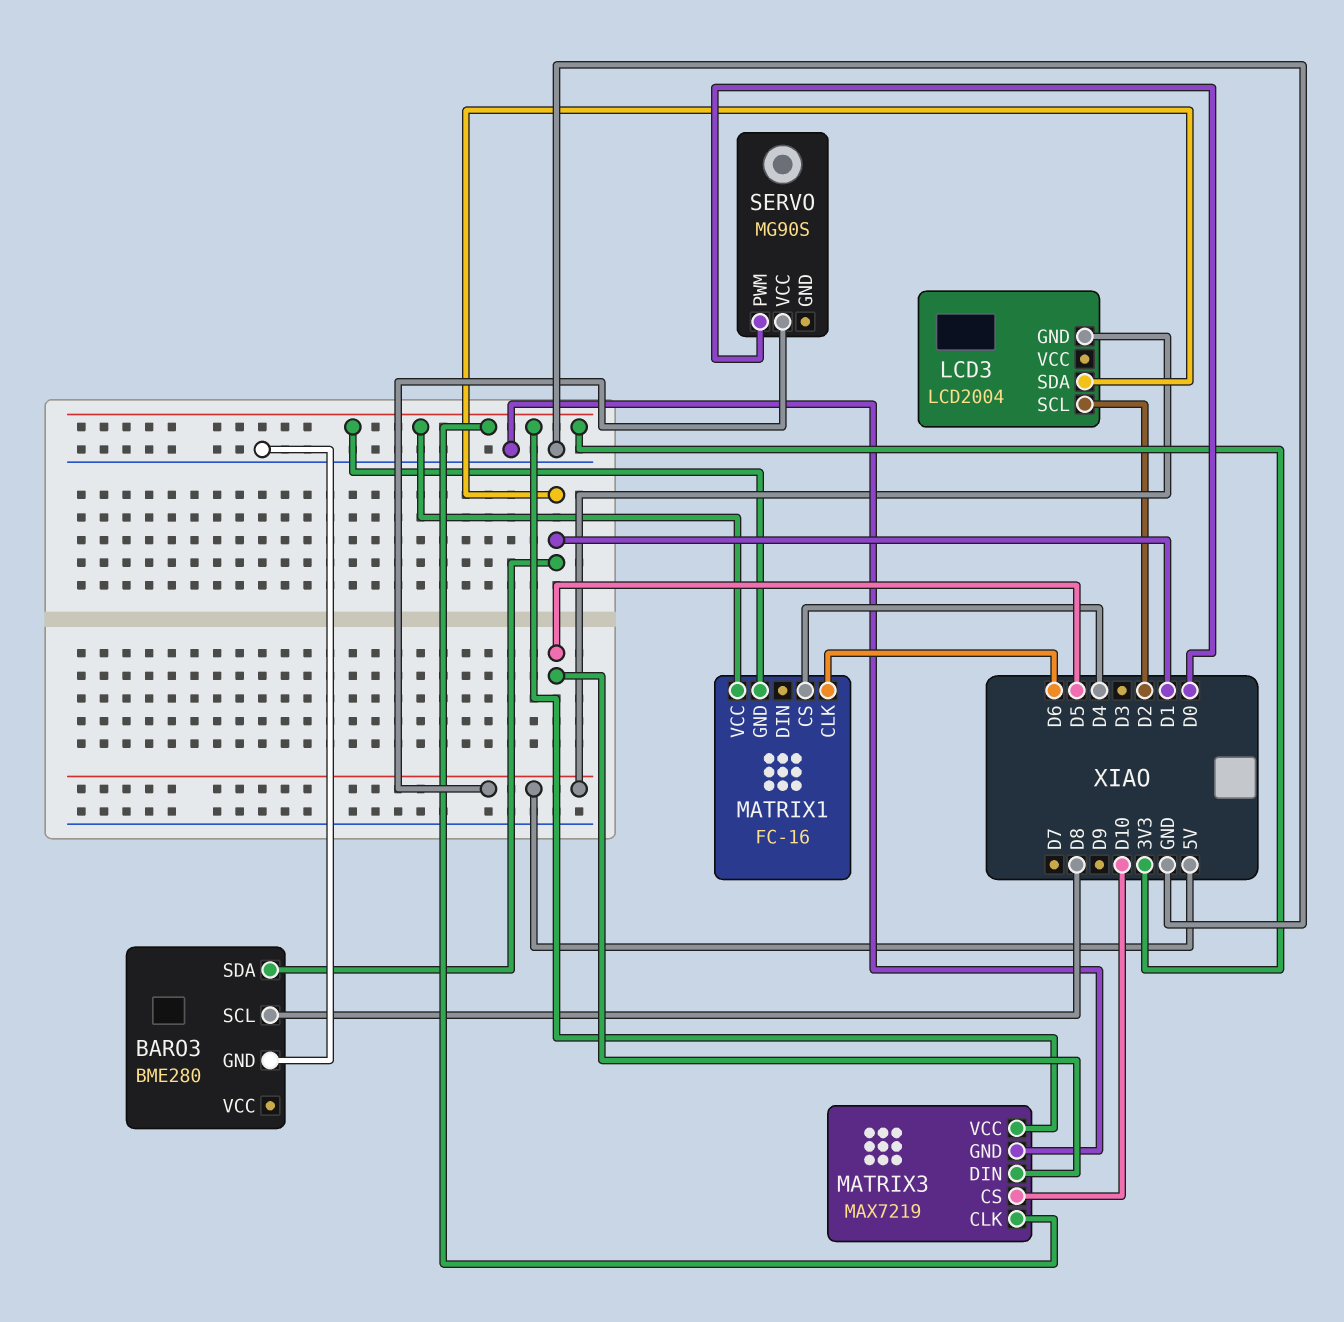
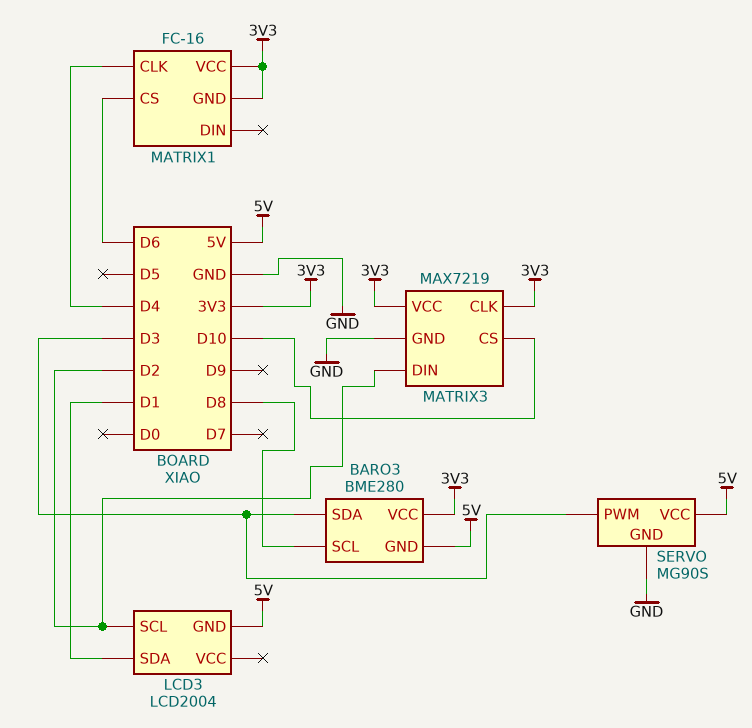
BARO3 pin GND: GND -> 5V
BARO3 pin SDA: D1 -> D3
BARO3 pin VCC: none -> 3V3
MATRIX1 pin CLK: D6 -> D4
MATRIX1 pin CS: D4 -> D6
MATRIX3 pin DIN: D5 -> D2
SERVO pin GND: none -> GND
SERVO pin PWM: D0 -> D3

